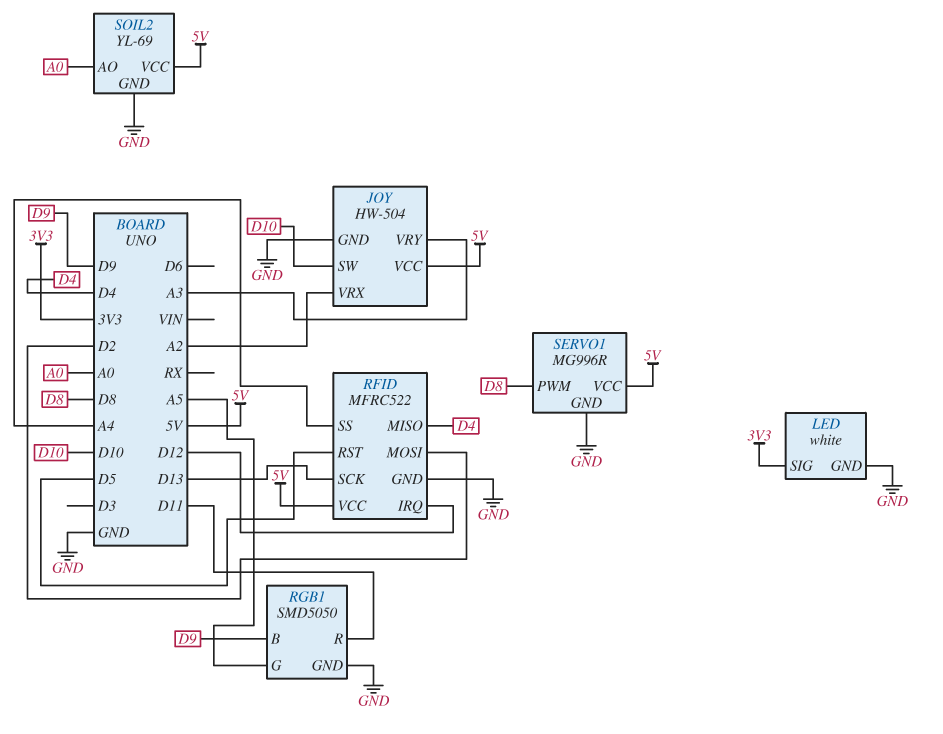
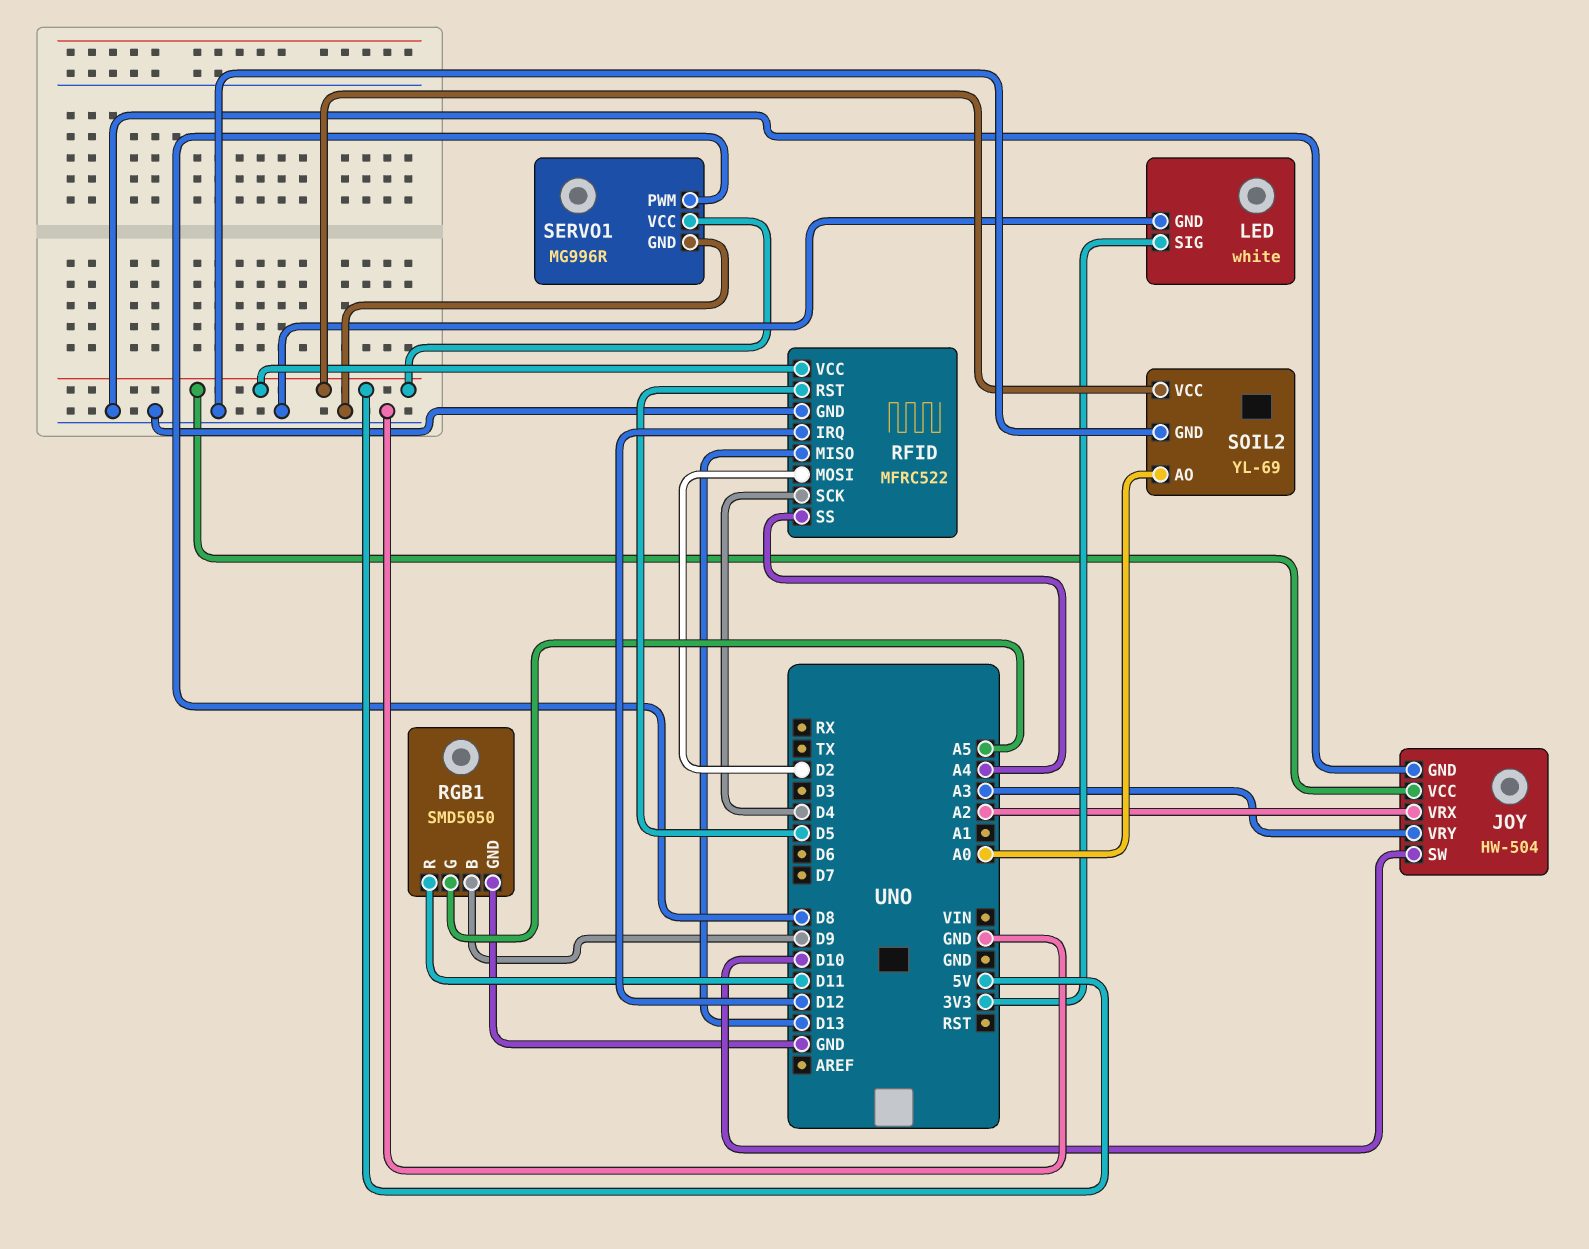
RFID pin MISO: D4 -> D13
RFID pin SCK: D13 -> D4

